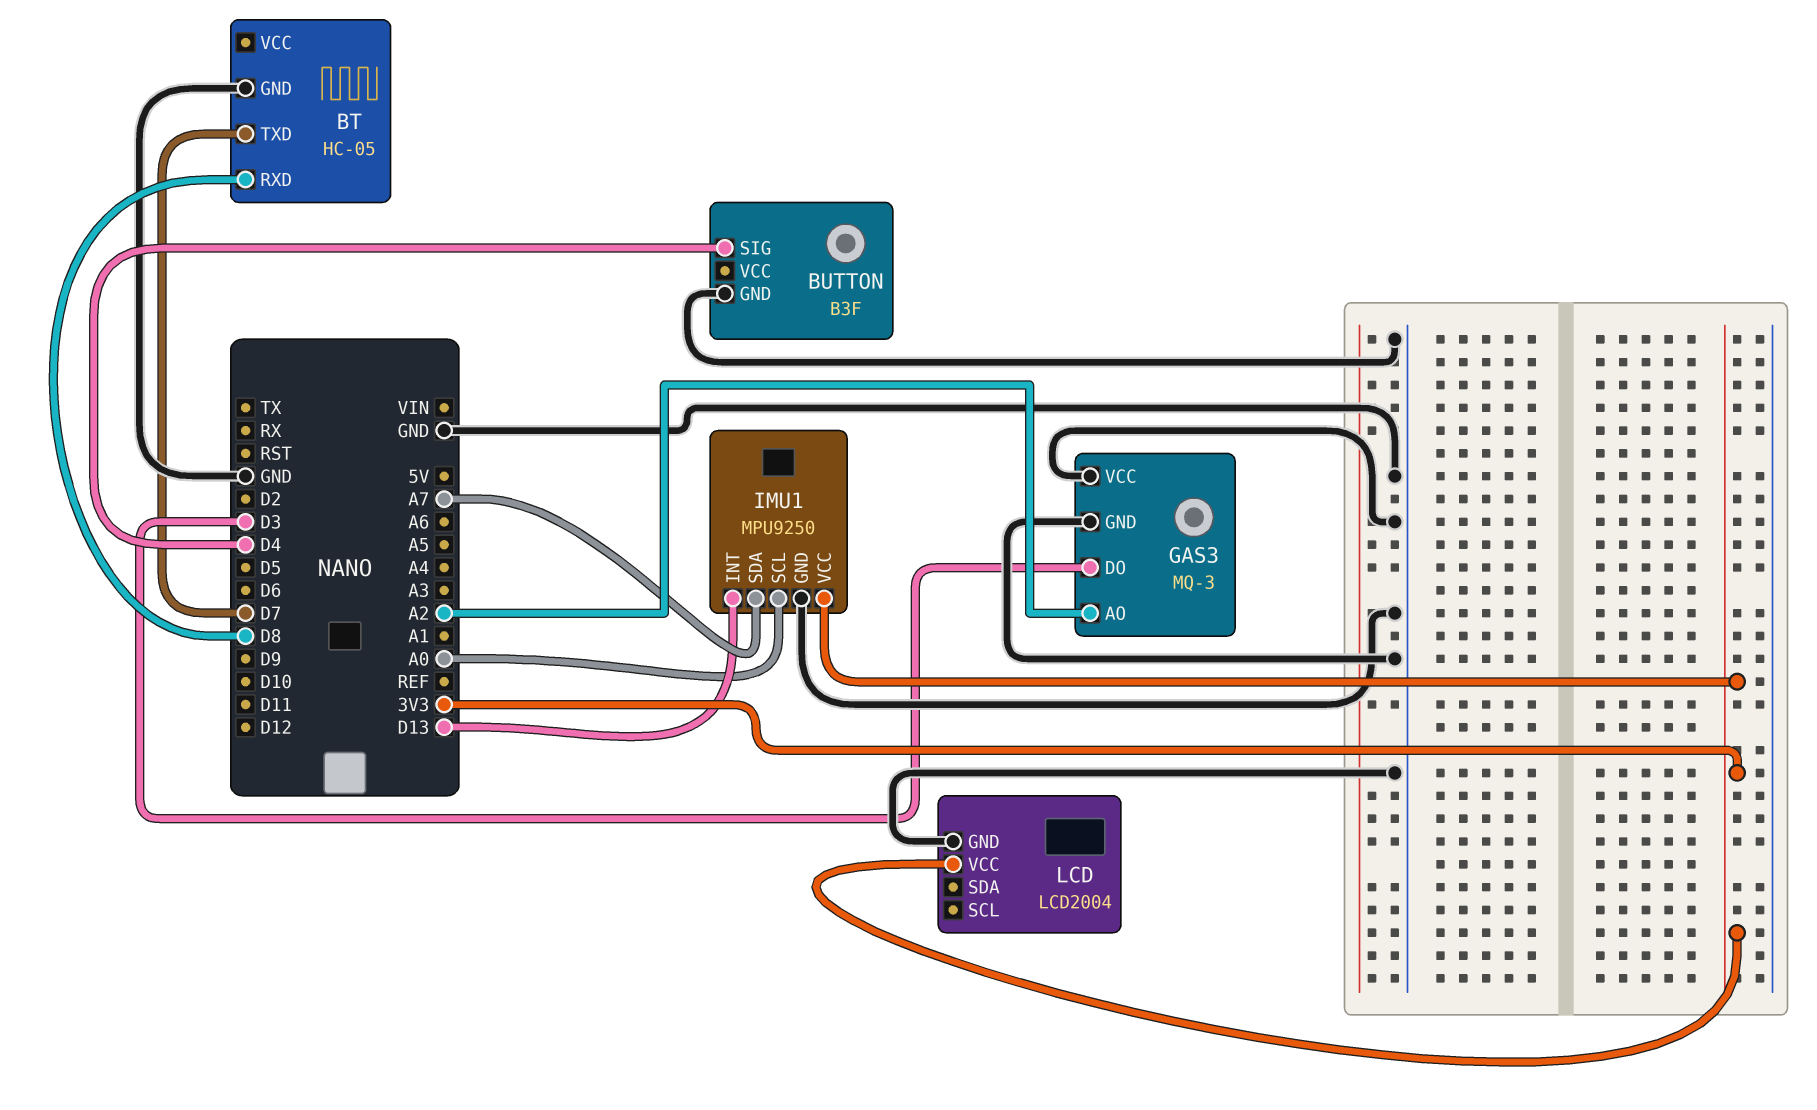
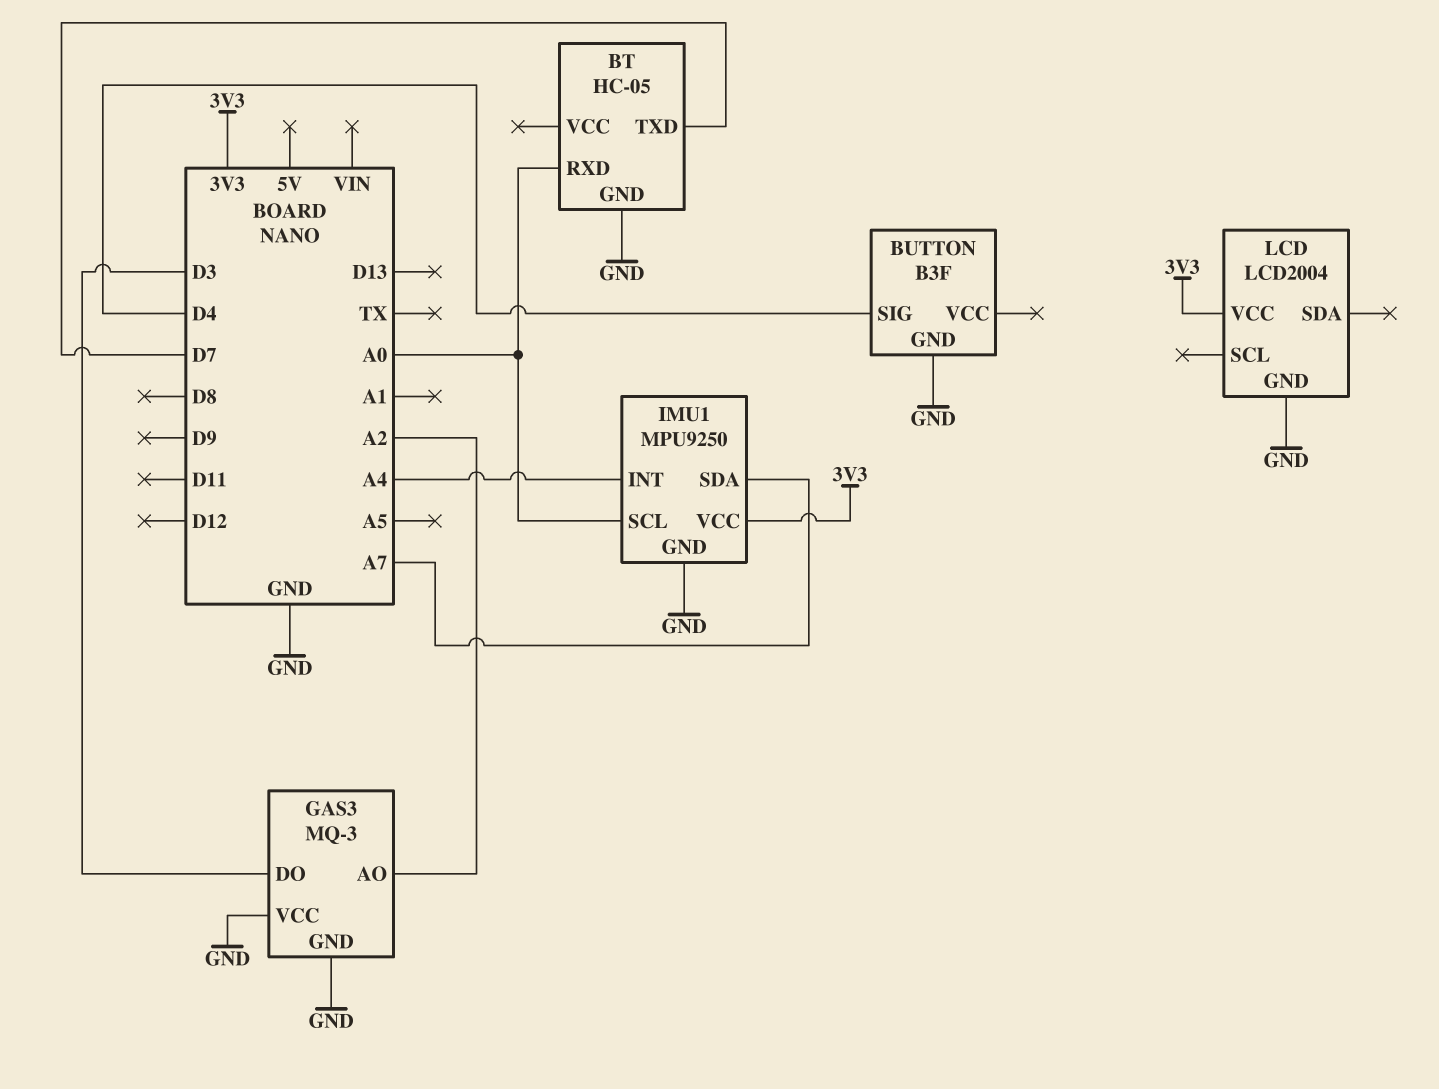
BT pin RXD: D8 -> A0
IMU1 pin INT: D13 -> A4

